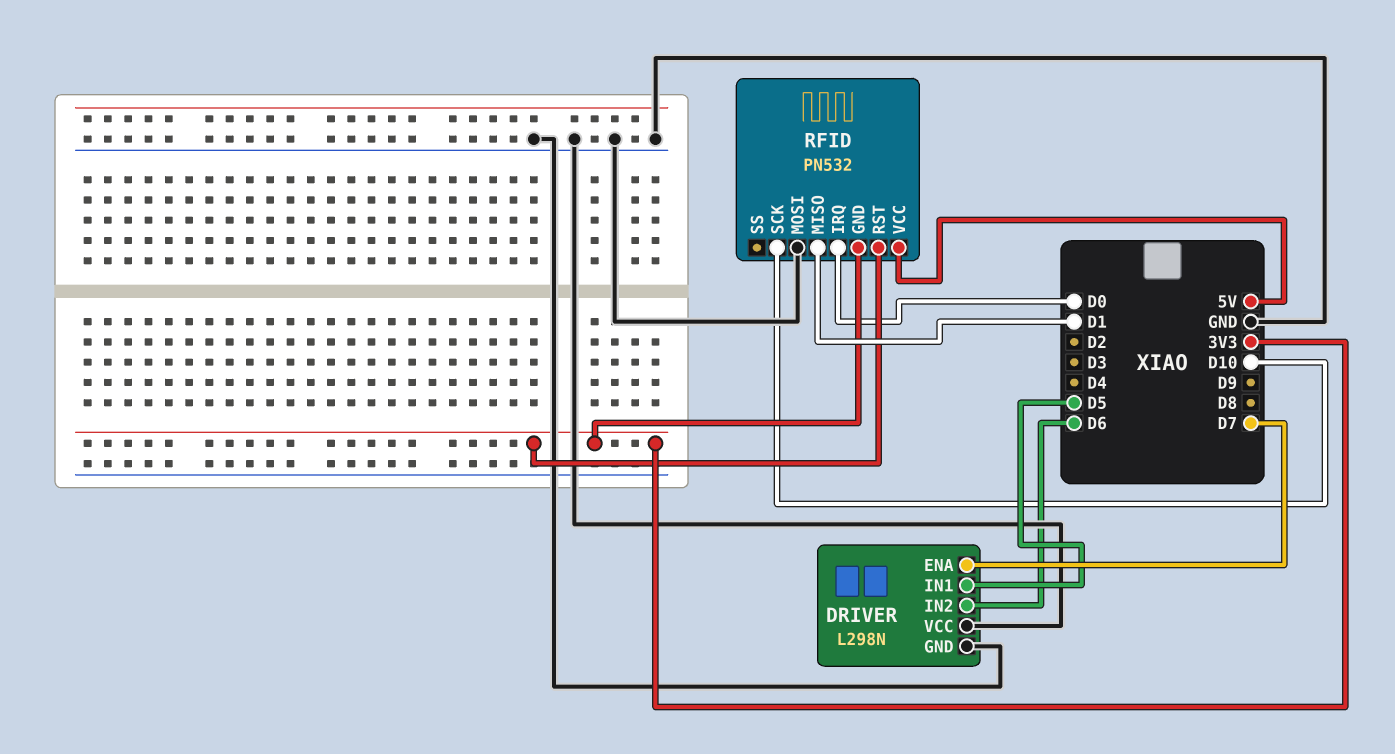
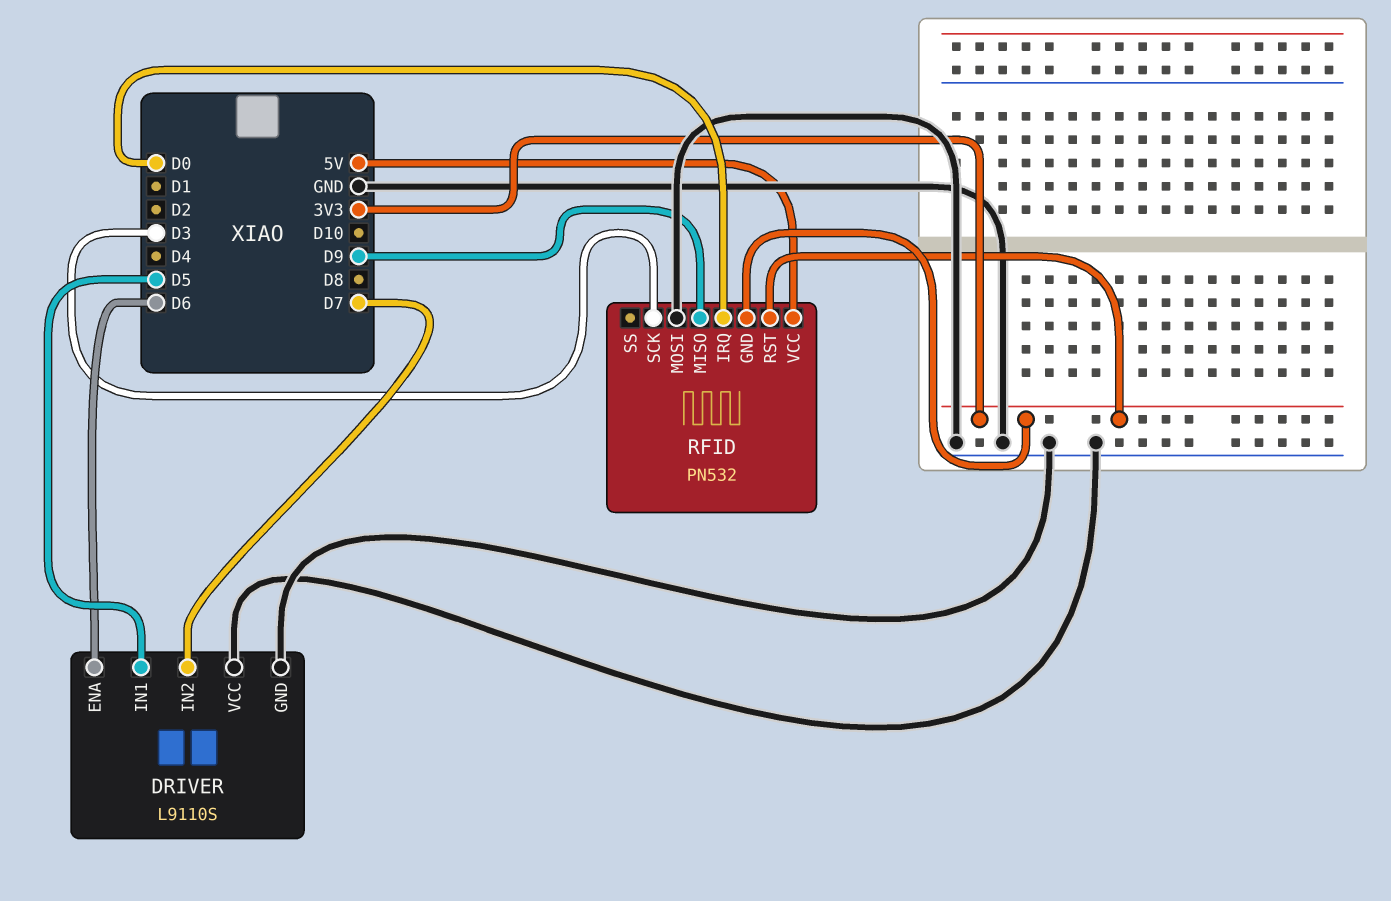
DRIVER: L298N -> L9110S
DRIVER pin ENA: D7 -> D6
DRIVER pin IN2: D6 -> D7
RFID pin MISO: D1 -> D9
RFID pin SCK: D10 -> D3

